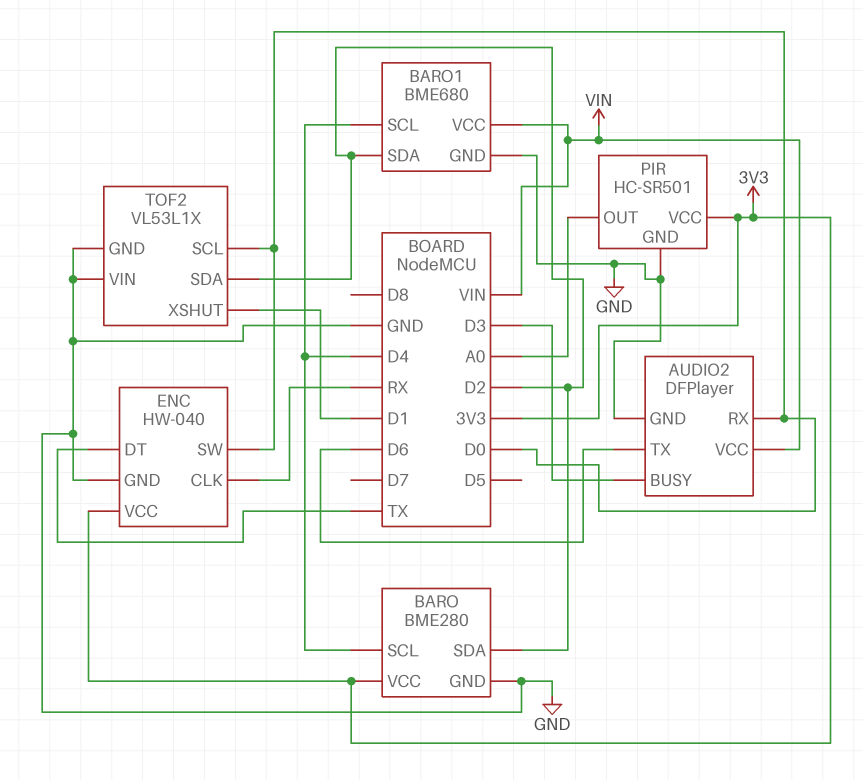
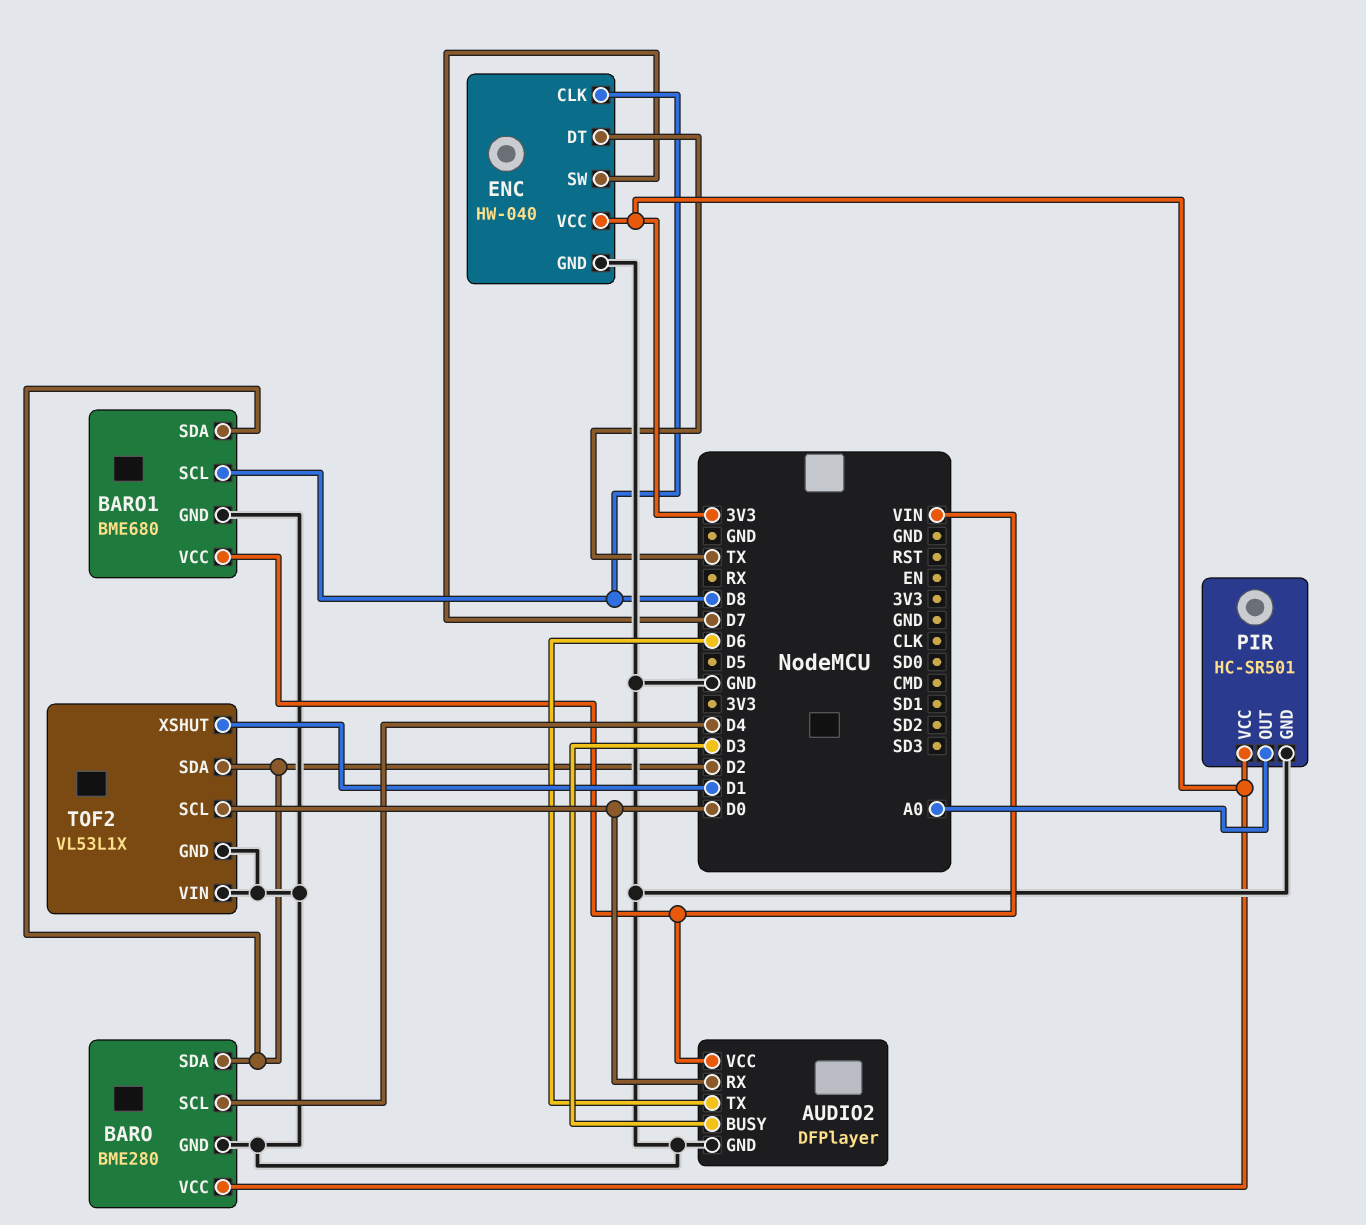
BARO1 pin SCL: D4 -> D8
ENC pin CLK: RX -> D8
ENC pin SW: D0 -> D7

